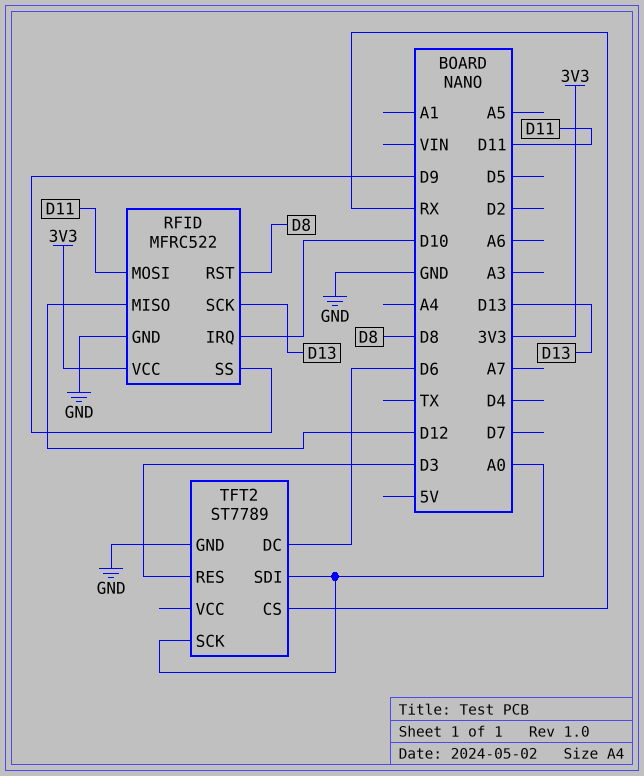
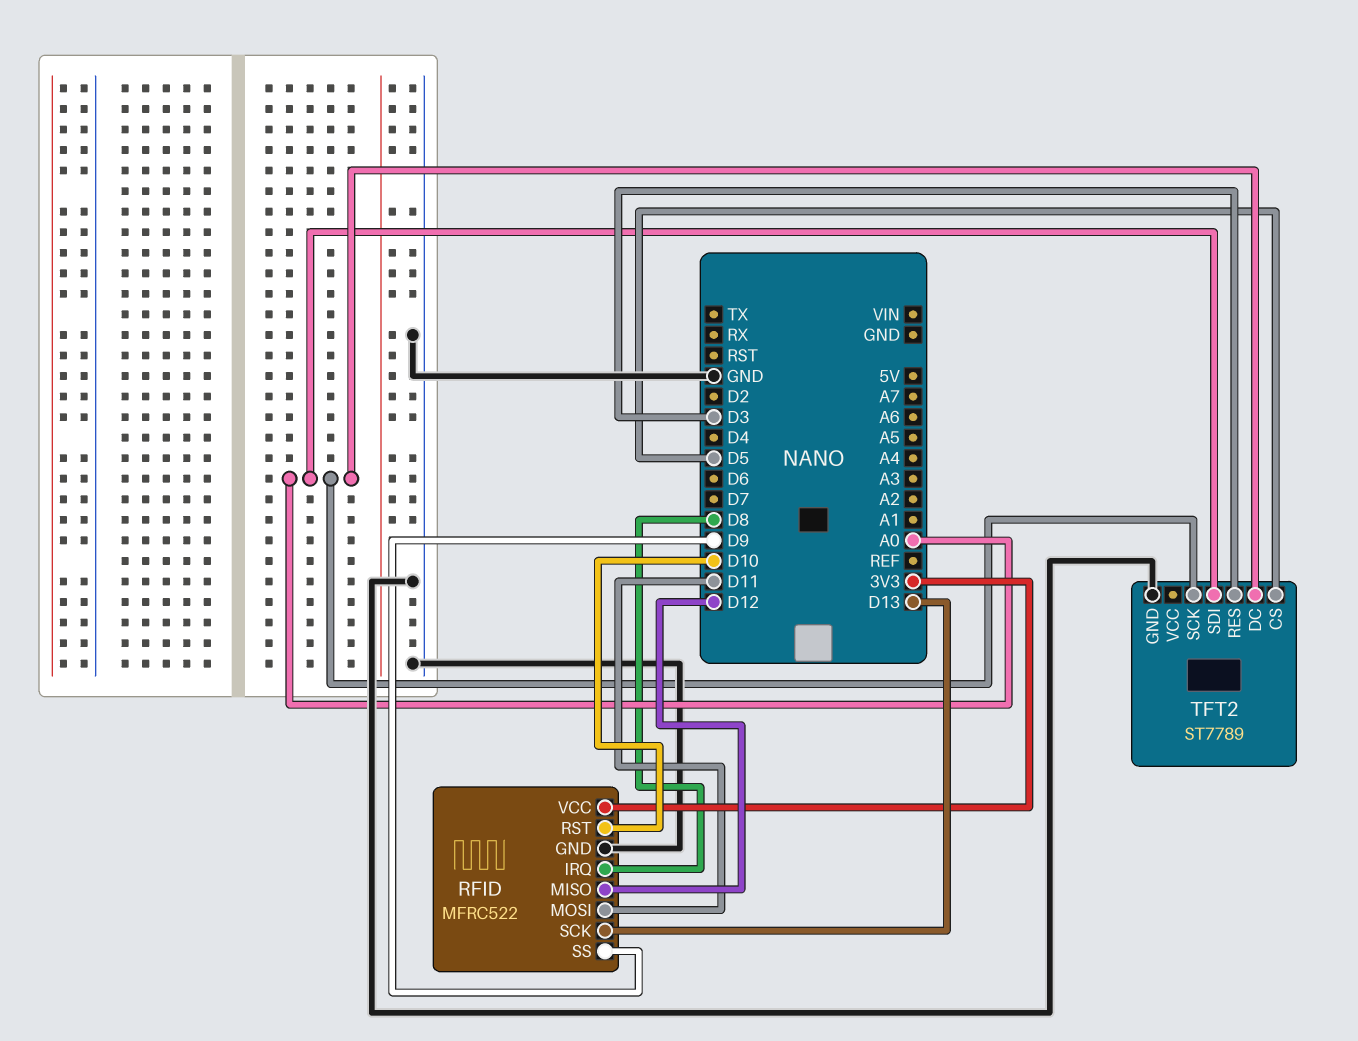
RFID pin IRQ: D10 -> D8
RFID pin RST: D8 -> D10
TFT2 pin CS: RX -> D5
TFT2 pin DC: D6 -> A0

